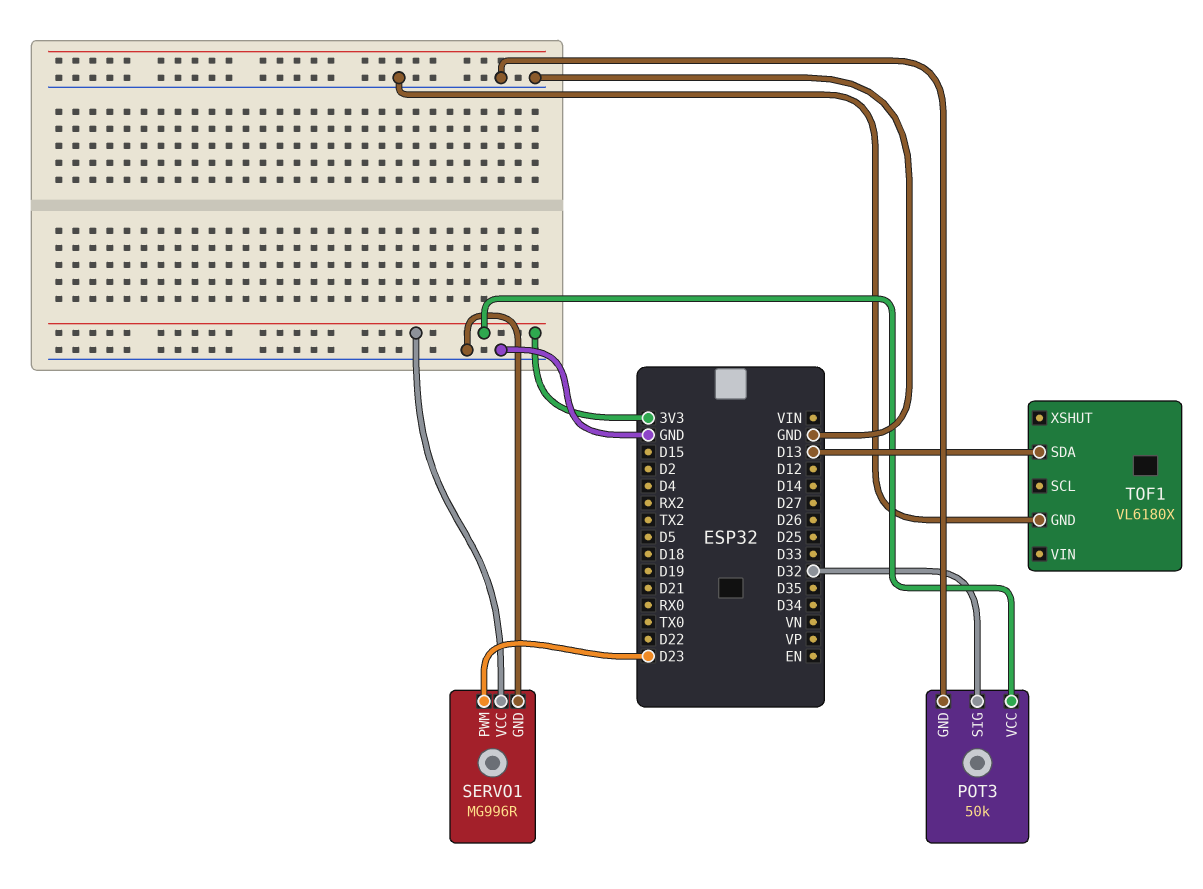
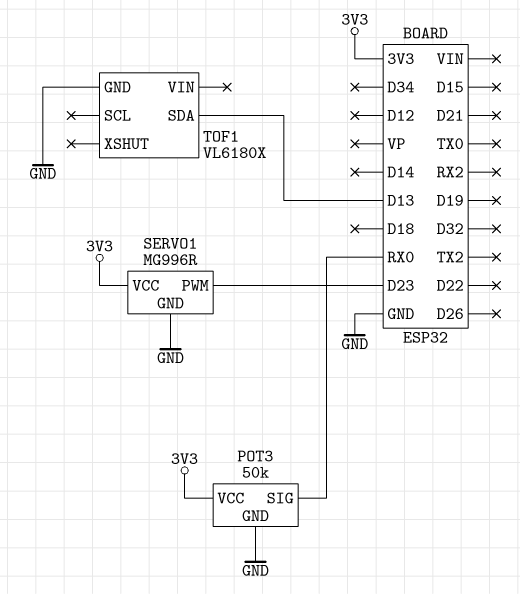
POT3 pin SIG: D32 -> RX0

